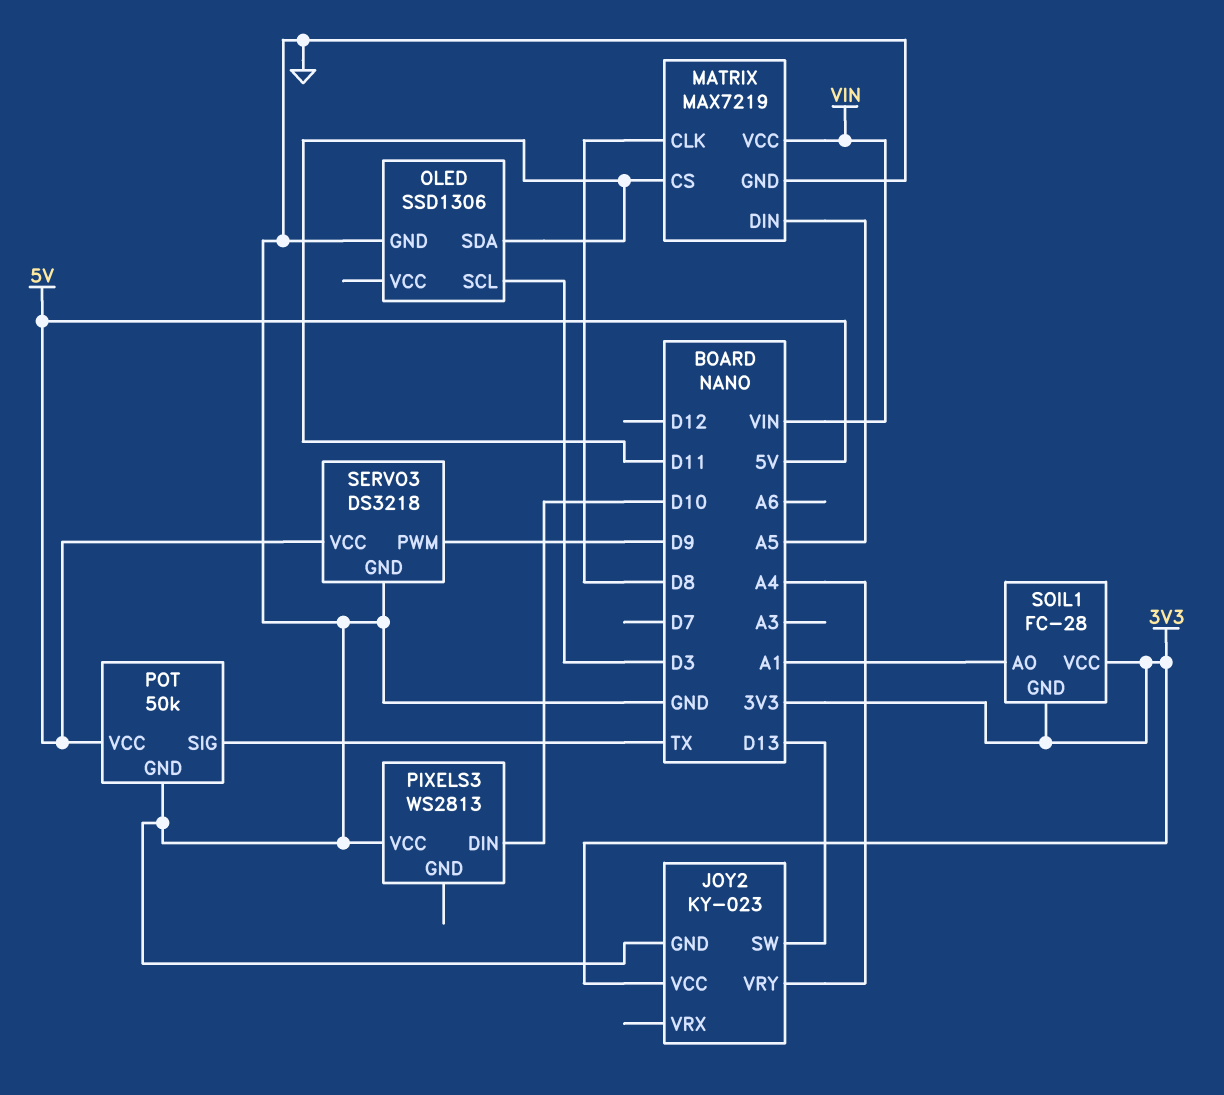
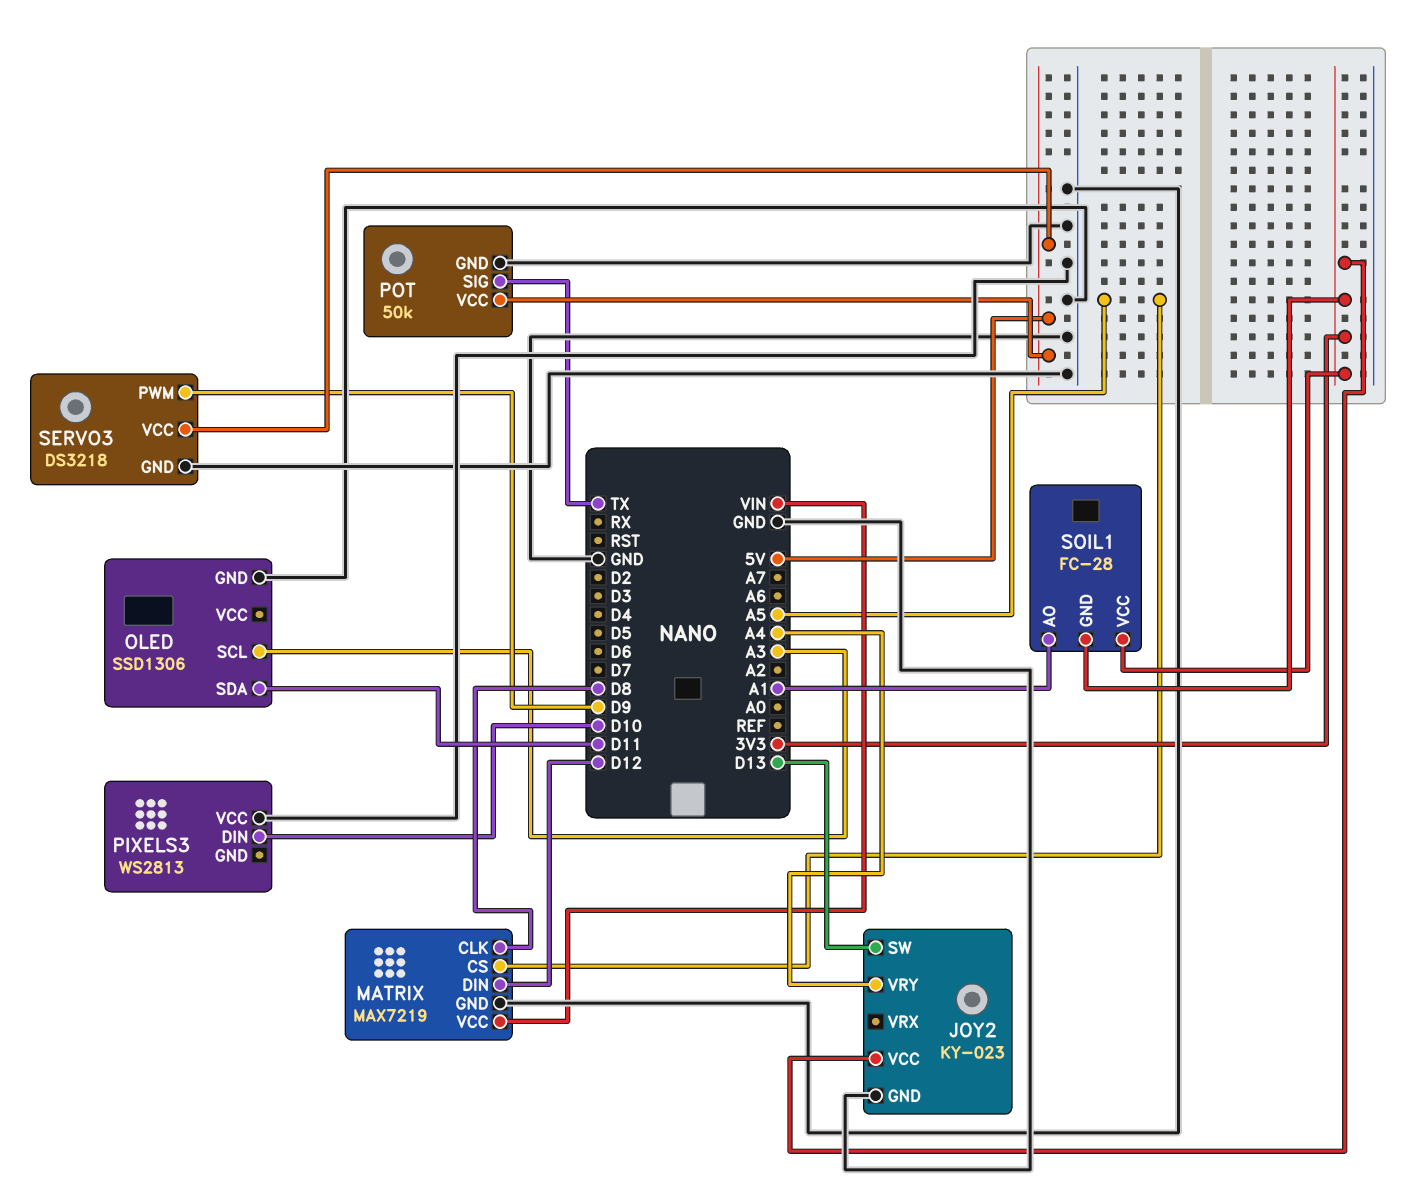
MATRIX pin CS: D11 -> A5
MATRIX pin DIN: A5 -> D12
OLED pin SCL: D3 -> A3

